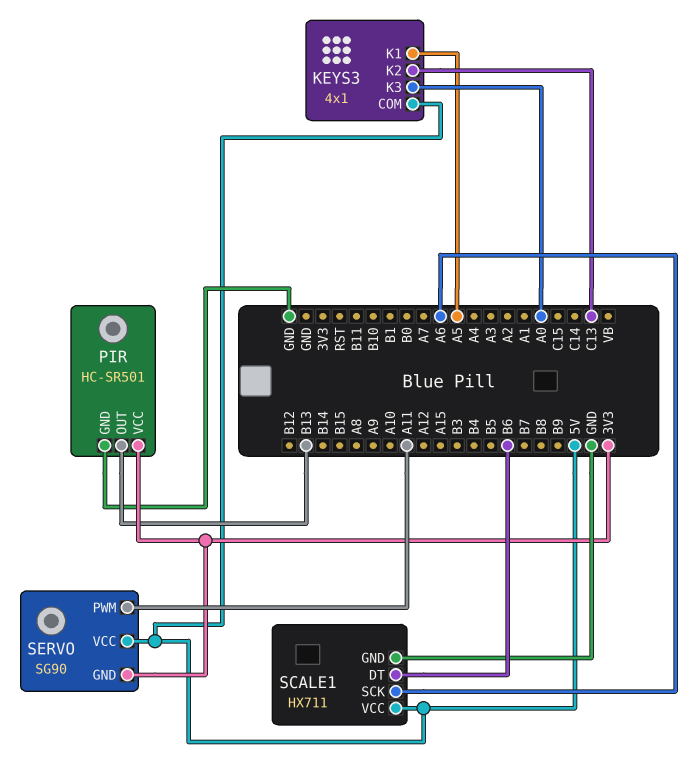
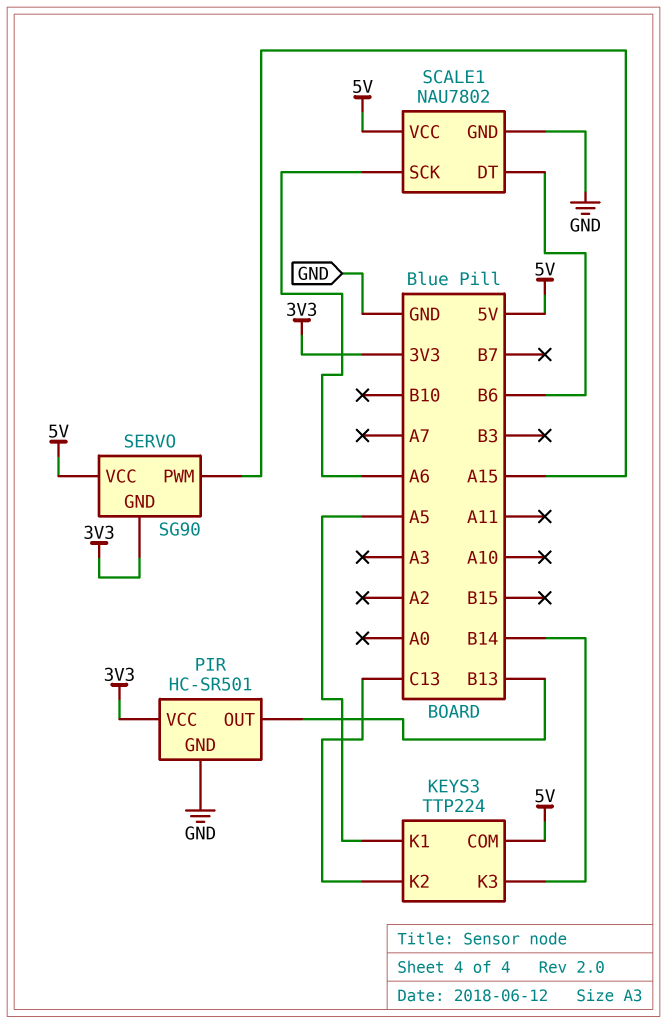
KEYS3: 4x1 -> TTP224
KEYS3 pin K3: A0 -> B14
SCALE1: HX711 -> NAU7802
SERVO pin PWM: A11 -> A15

